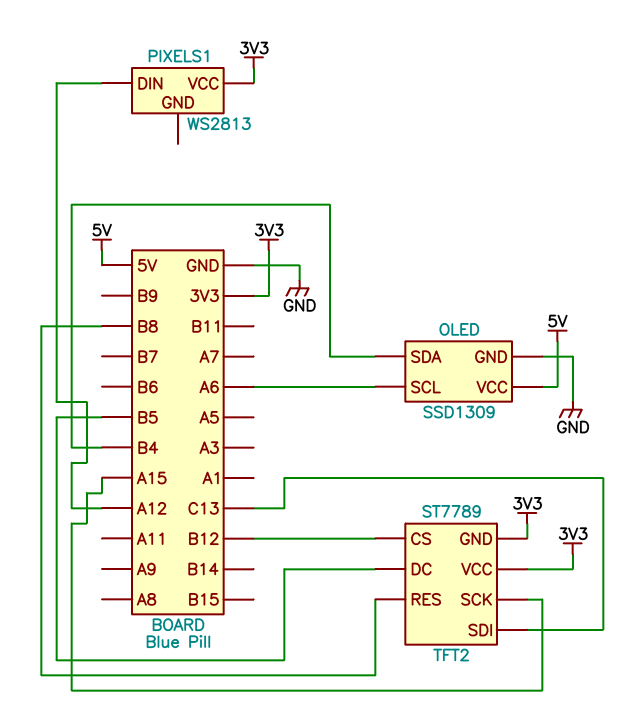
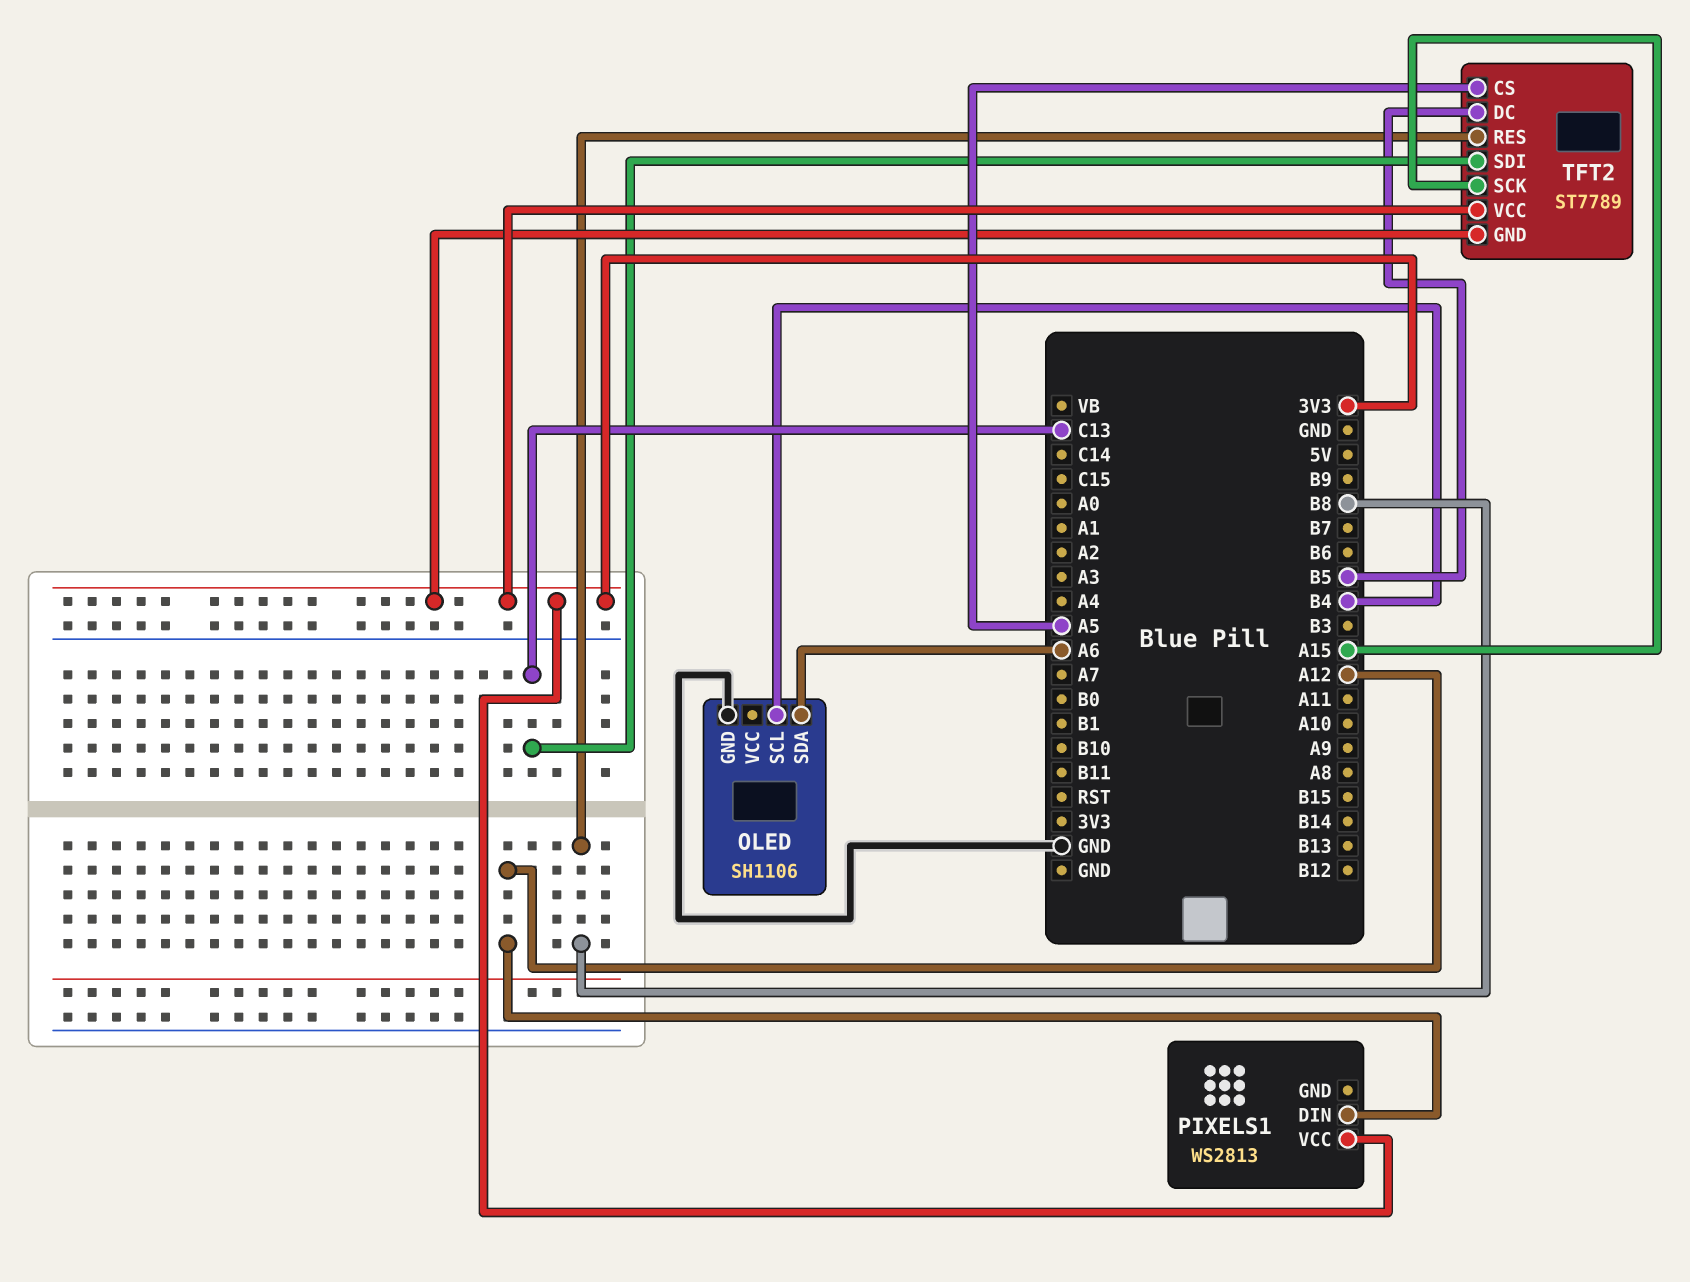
OLED: SSD1309 -> SH1106
OLED pin SCL: A6 -> B4
OLED pin SDA: B4 -> A6
OLED pin VCC: 5V -> none
TFT2 pin CS: B12 -> A5

